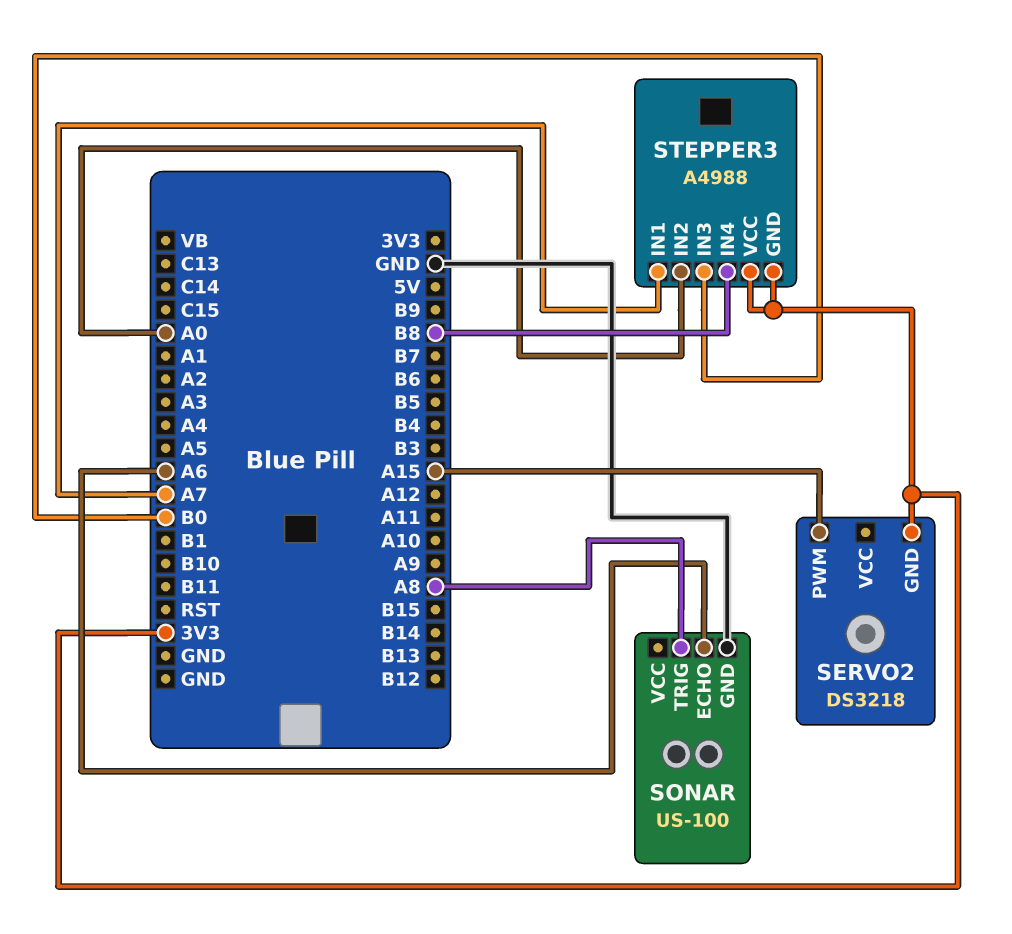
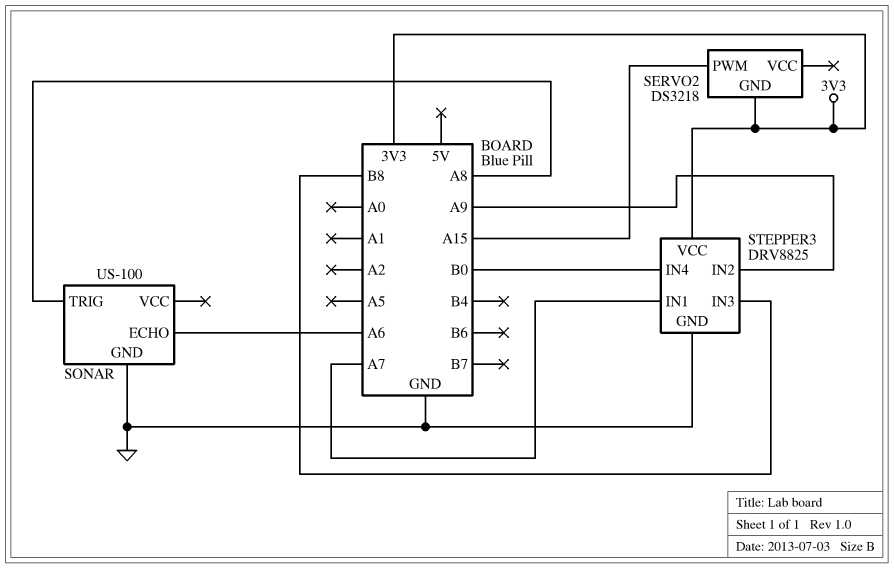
STEPPER3: A4988 -> DRV8825
STEPPER3 pin GND: 3V3 -> GND
STEPPER3 pin IN2: A0 -> A9
STEPPER3 pin IN3: B0 -> B8
STEPPER3 pin IN4: B8 -> B0

